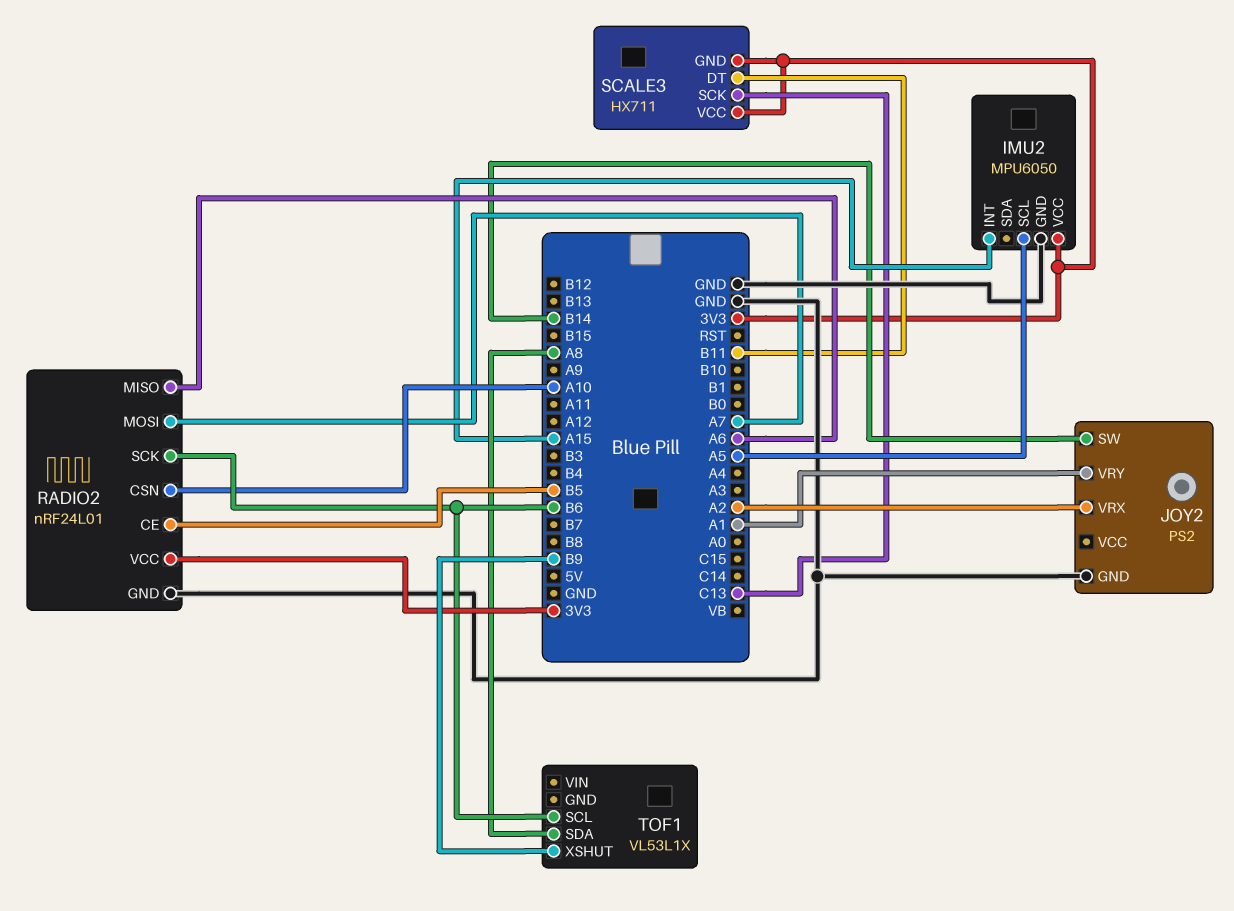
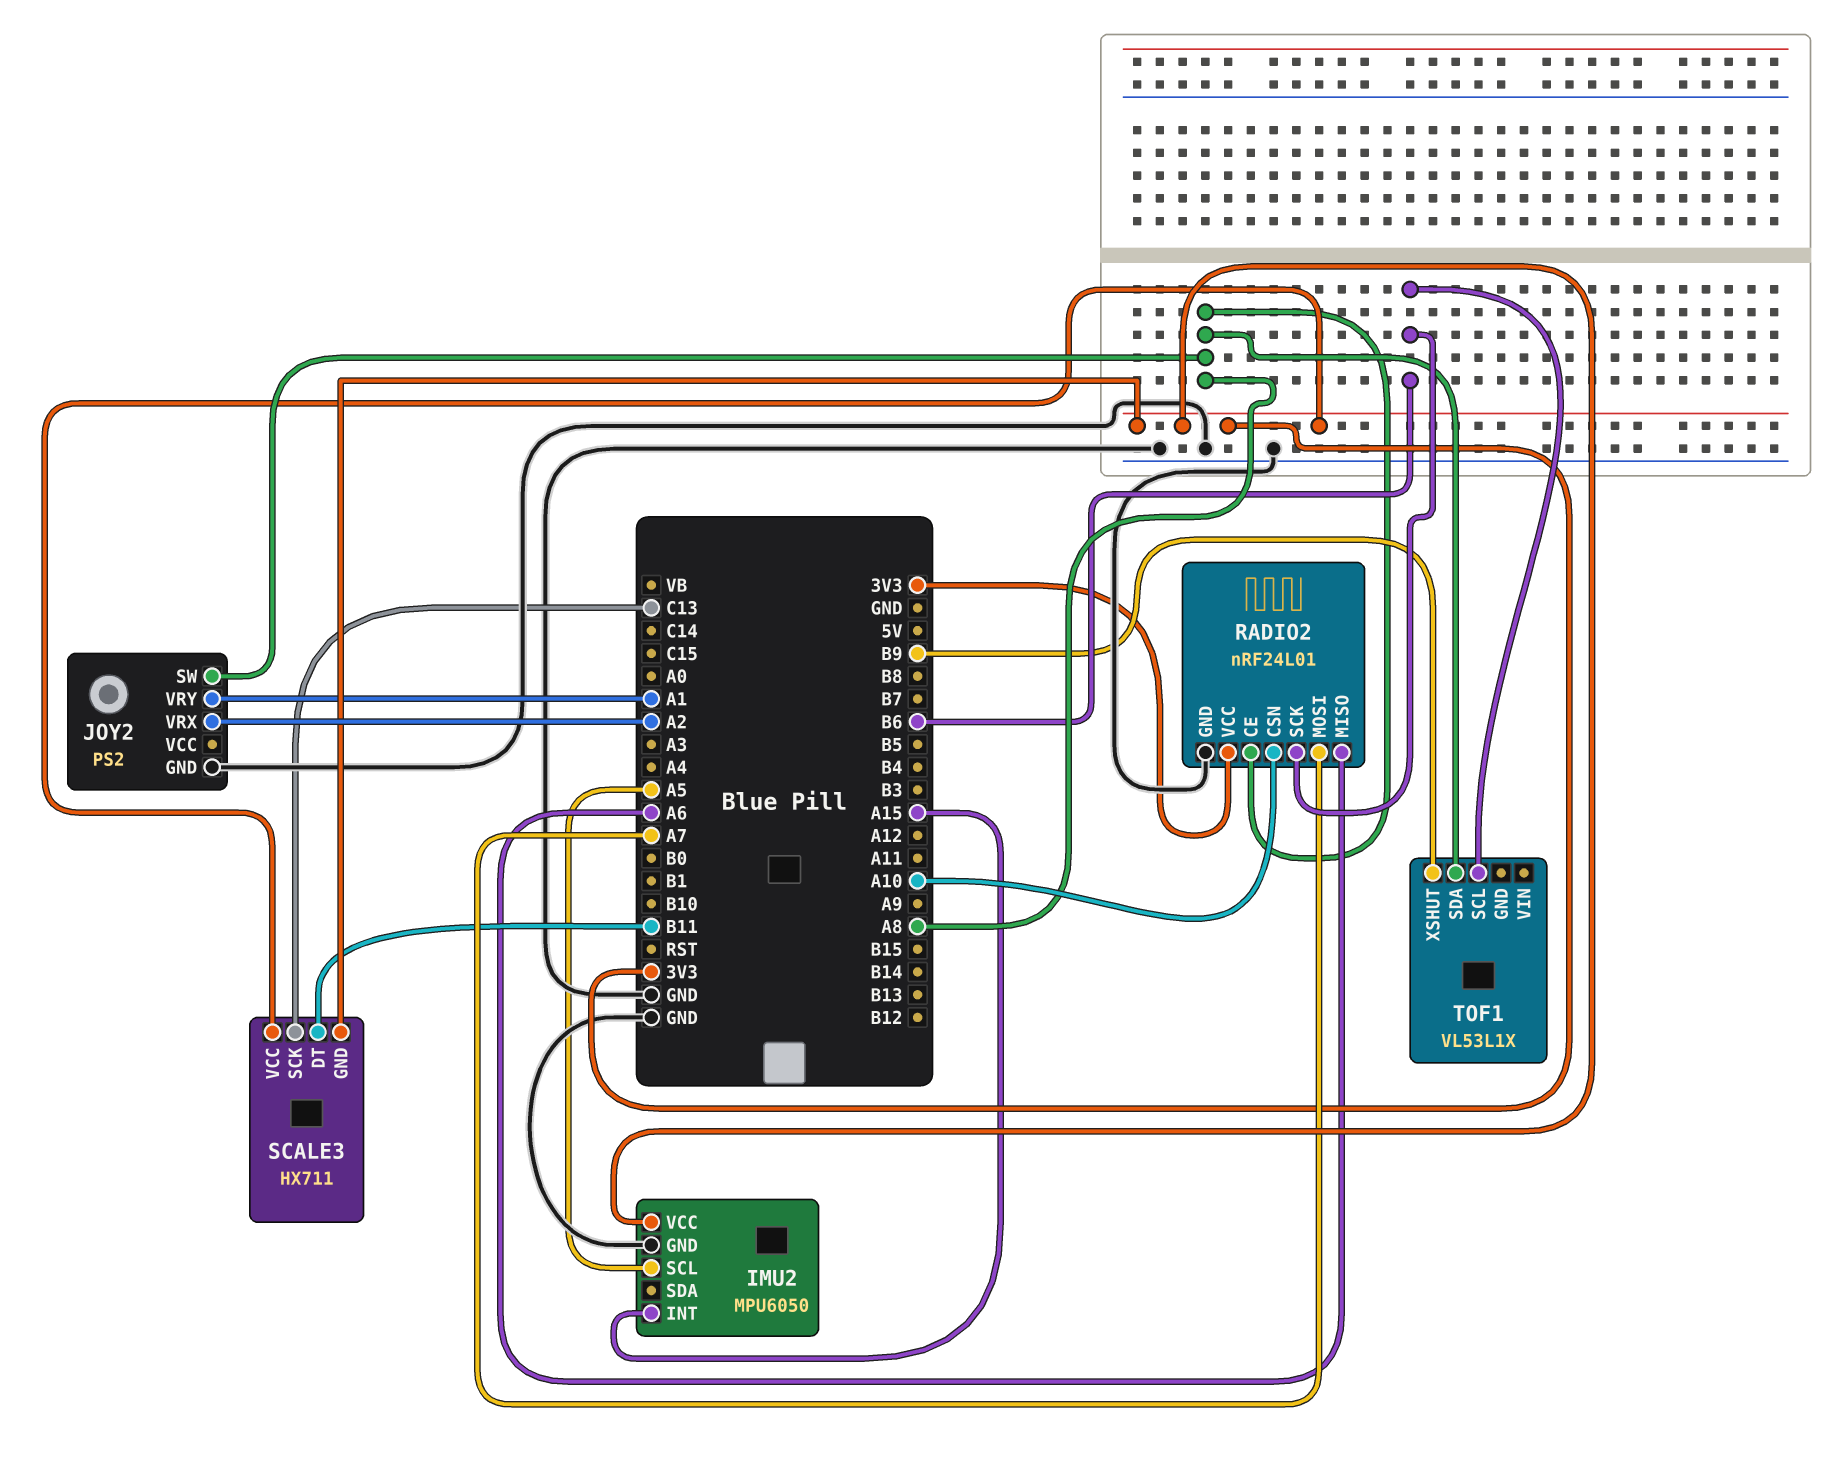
JOY2 pin SW: B14 -> A8
RADIO2 pin CE: B5 -> A8

